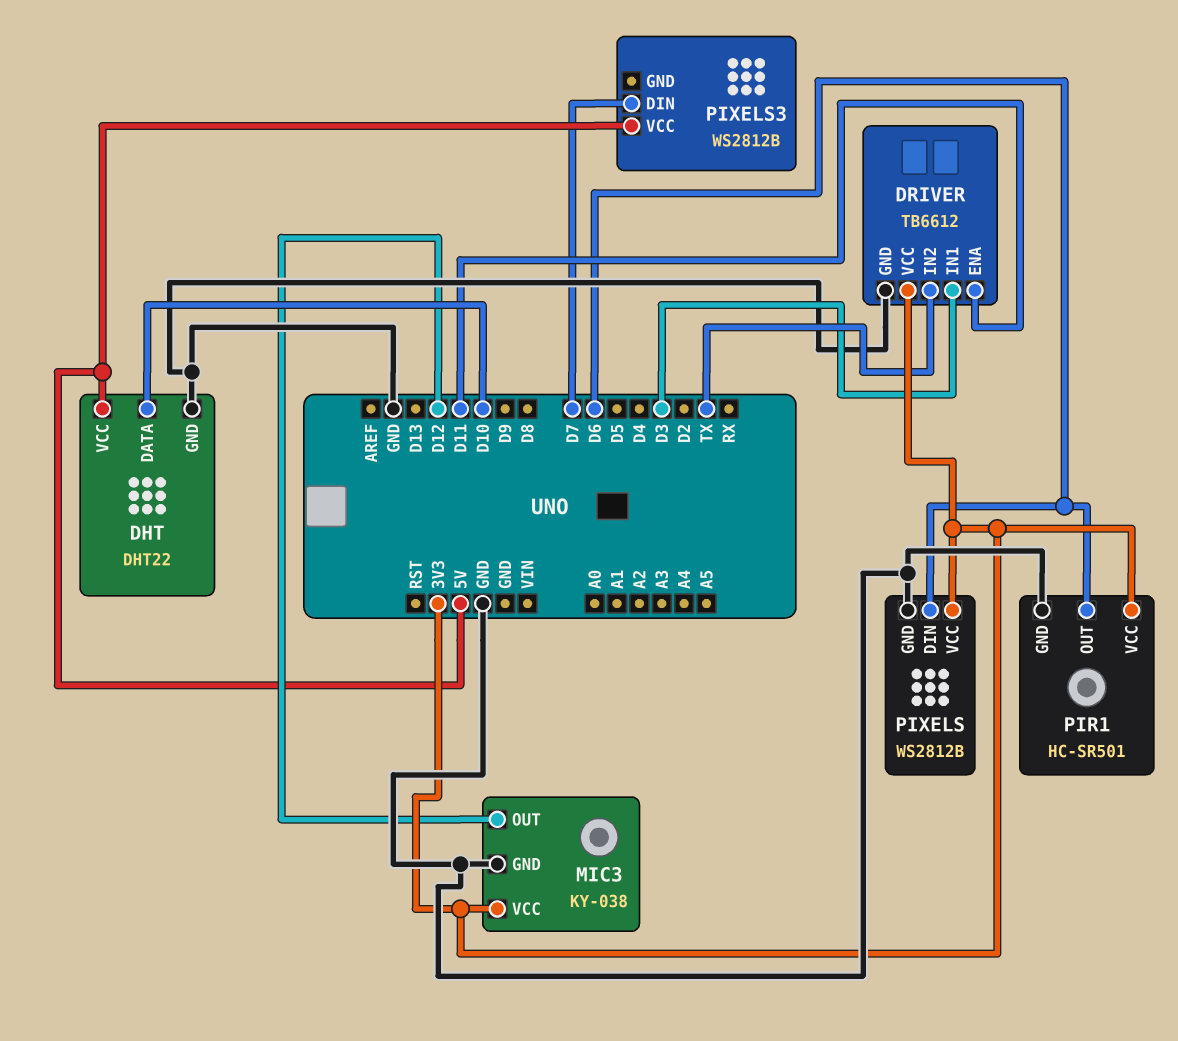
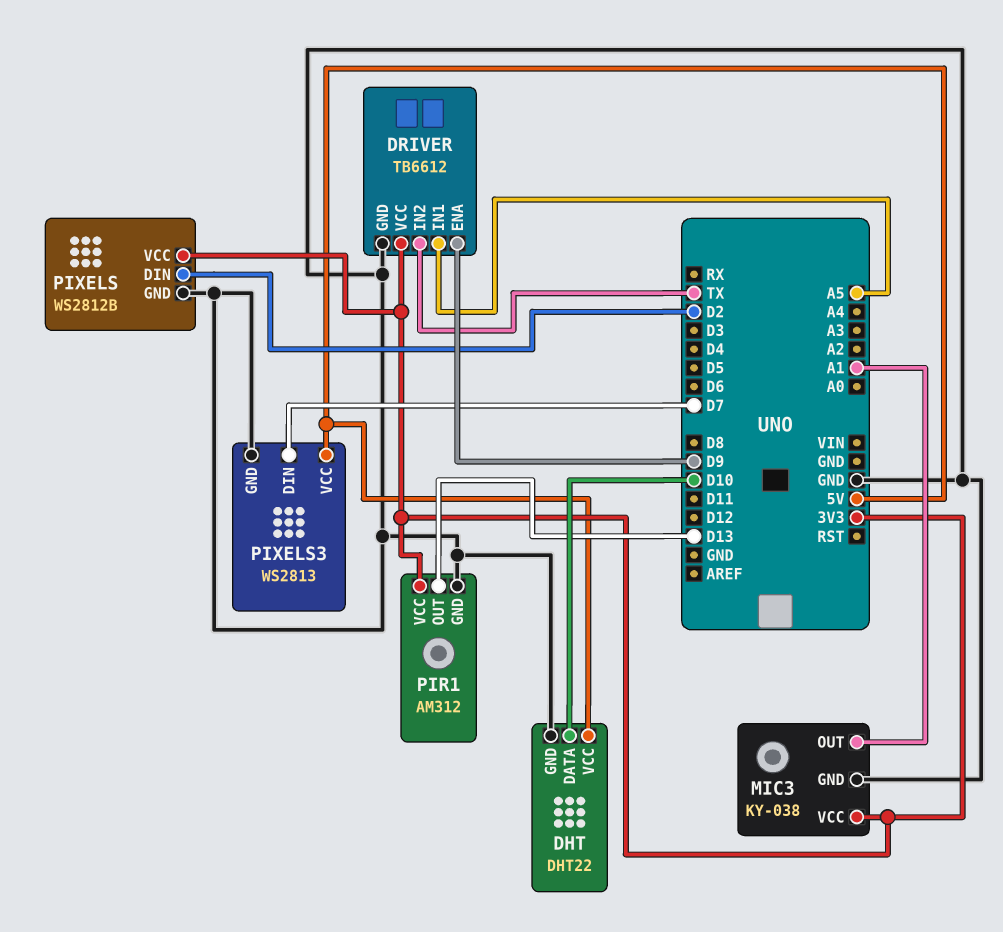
DRIVER pin ENA: D11 -> D9
DRIVER pin IN1: D3 -> A5
MIC3 pin OUT: D12 -> A1
PIR1: HC-SR501 -> AM312
PIR1 pin OUT: D6 -> D13
PIXELS pin DIN: D6 -> D2
PIXELS3: WS2812B -> WS2813
PIXELS3 pin GND: none -> GND

